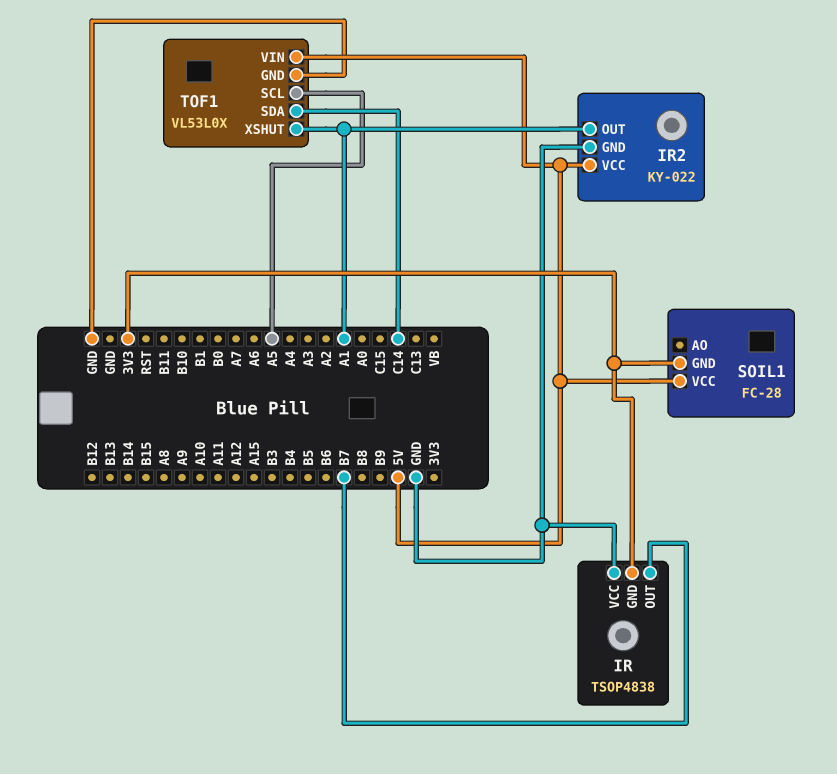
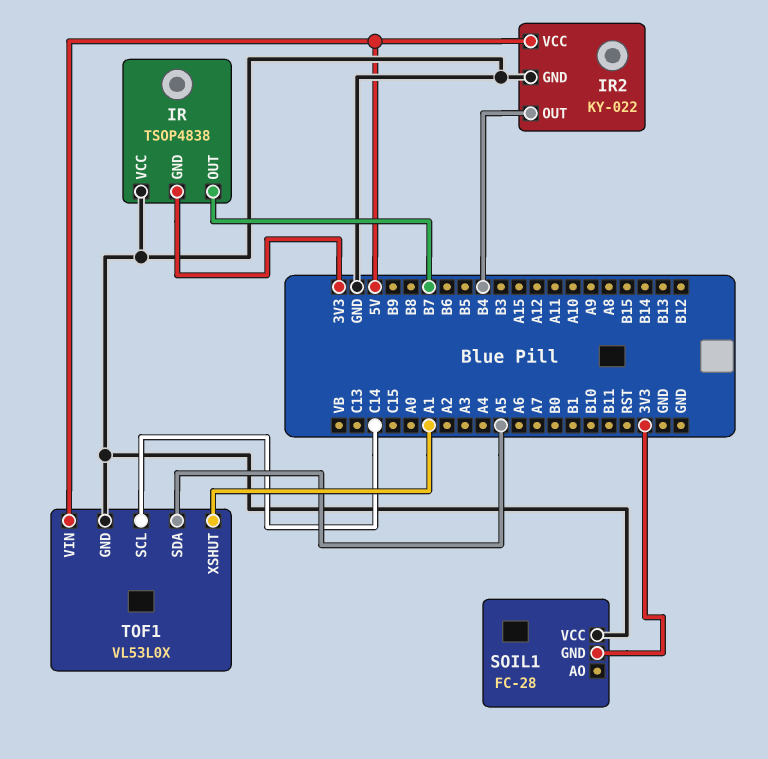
IR2 pin OUT: A1 -> B4
SOIL1 pin VCC: 5V -> GND
TOF1 pin SCL: A5 -> C14
TOF1 pin SDA: C14 -> A5

